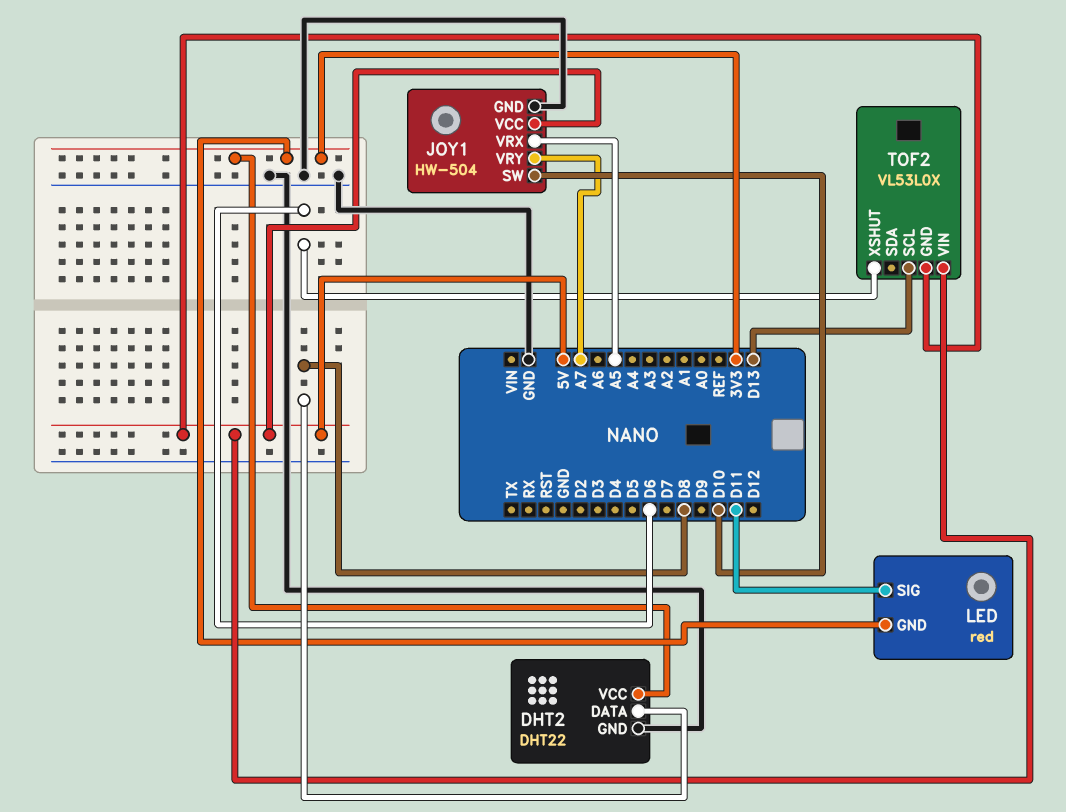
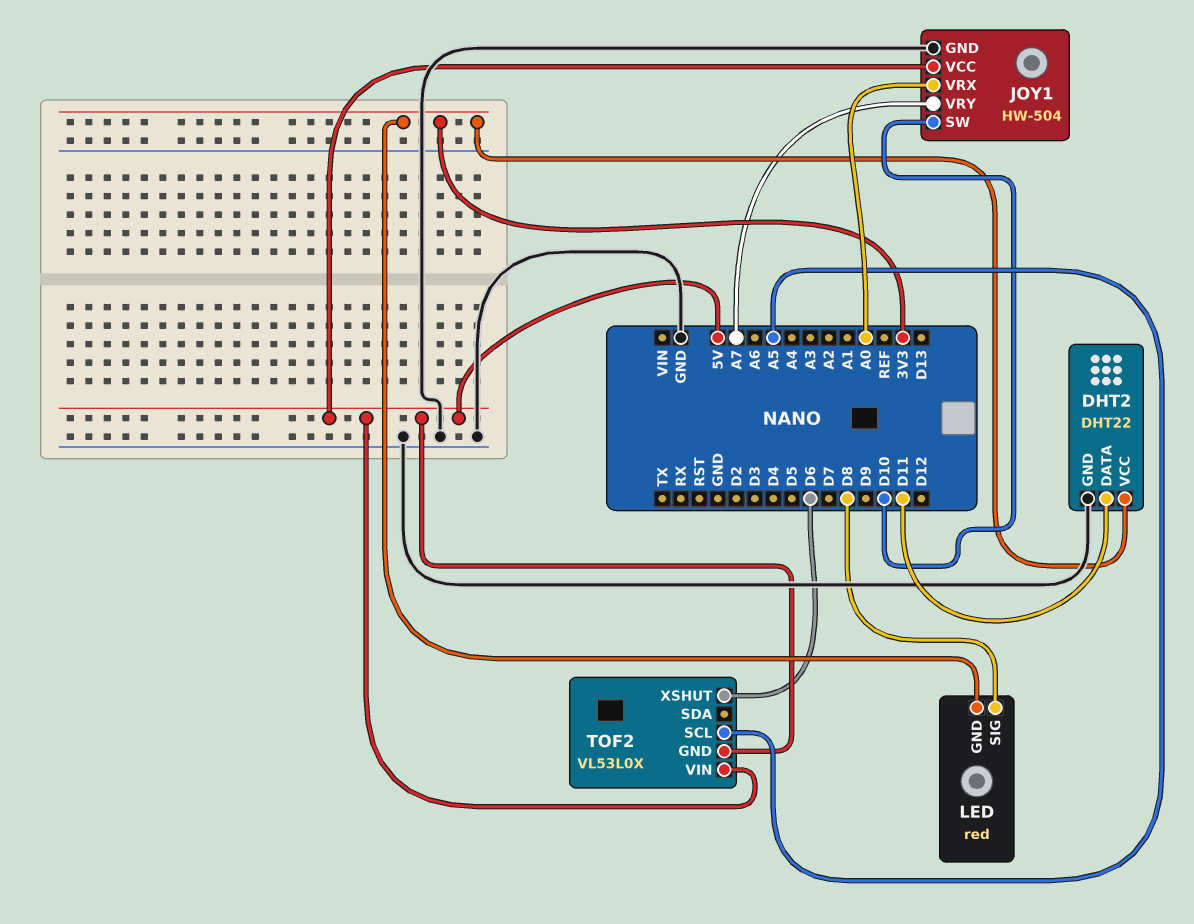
DHT2 pin DATA: D8 -> D11
JOY1 pin VRX: A5 -> A0
LED pin SIG: D11 -> D8
TOF2 pin SCL: D13 -> A5

